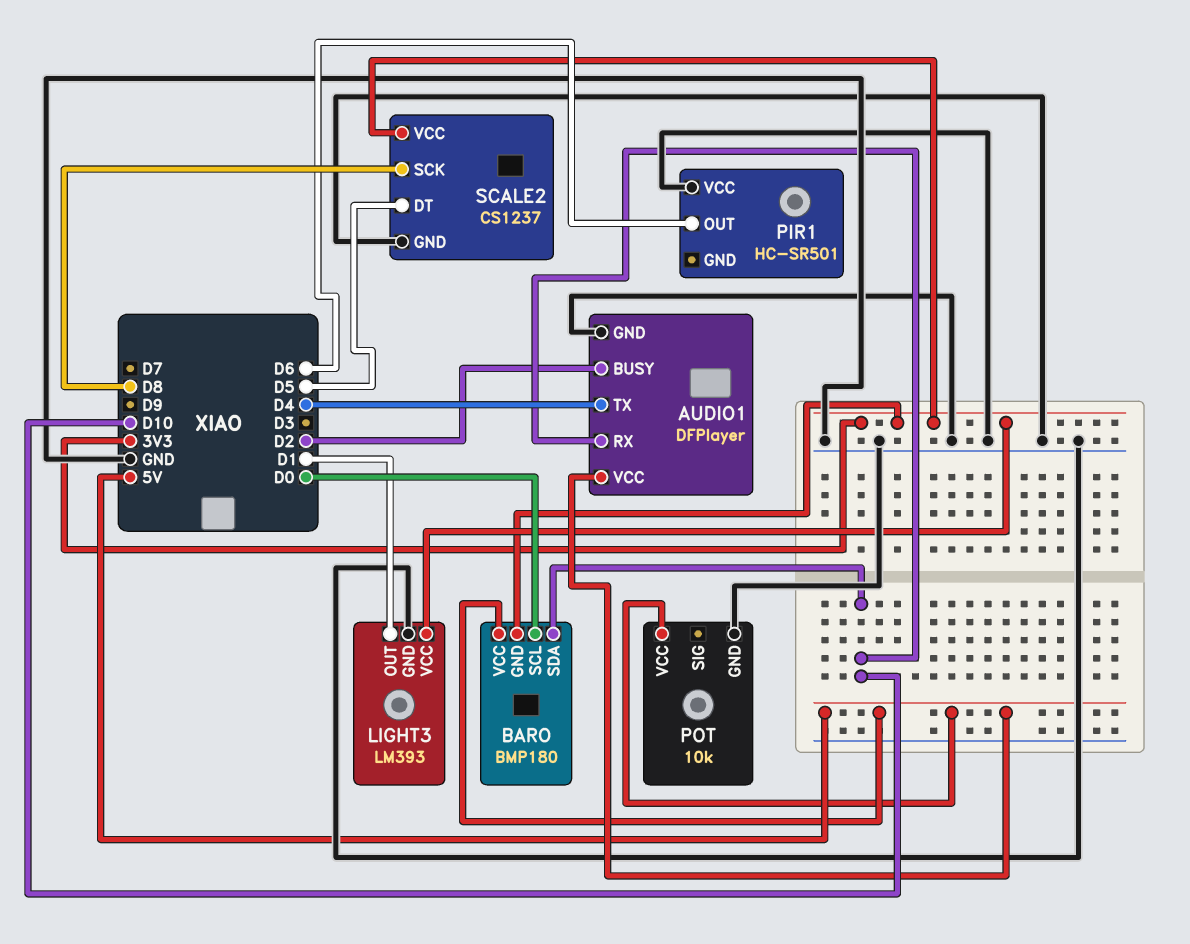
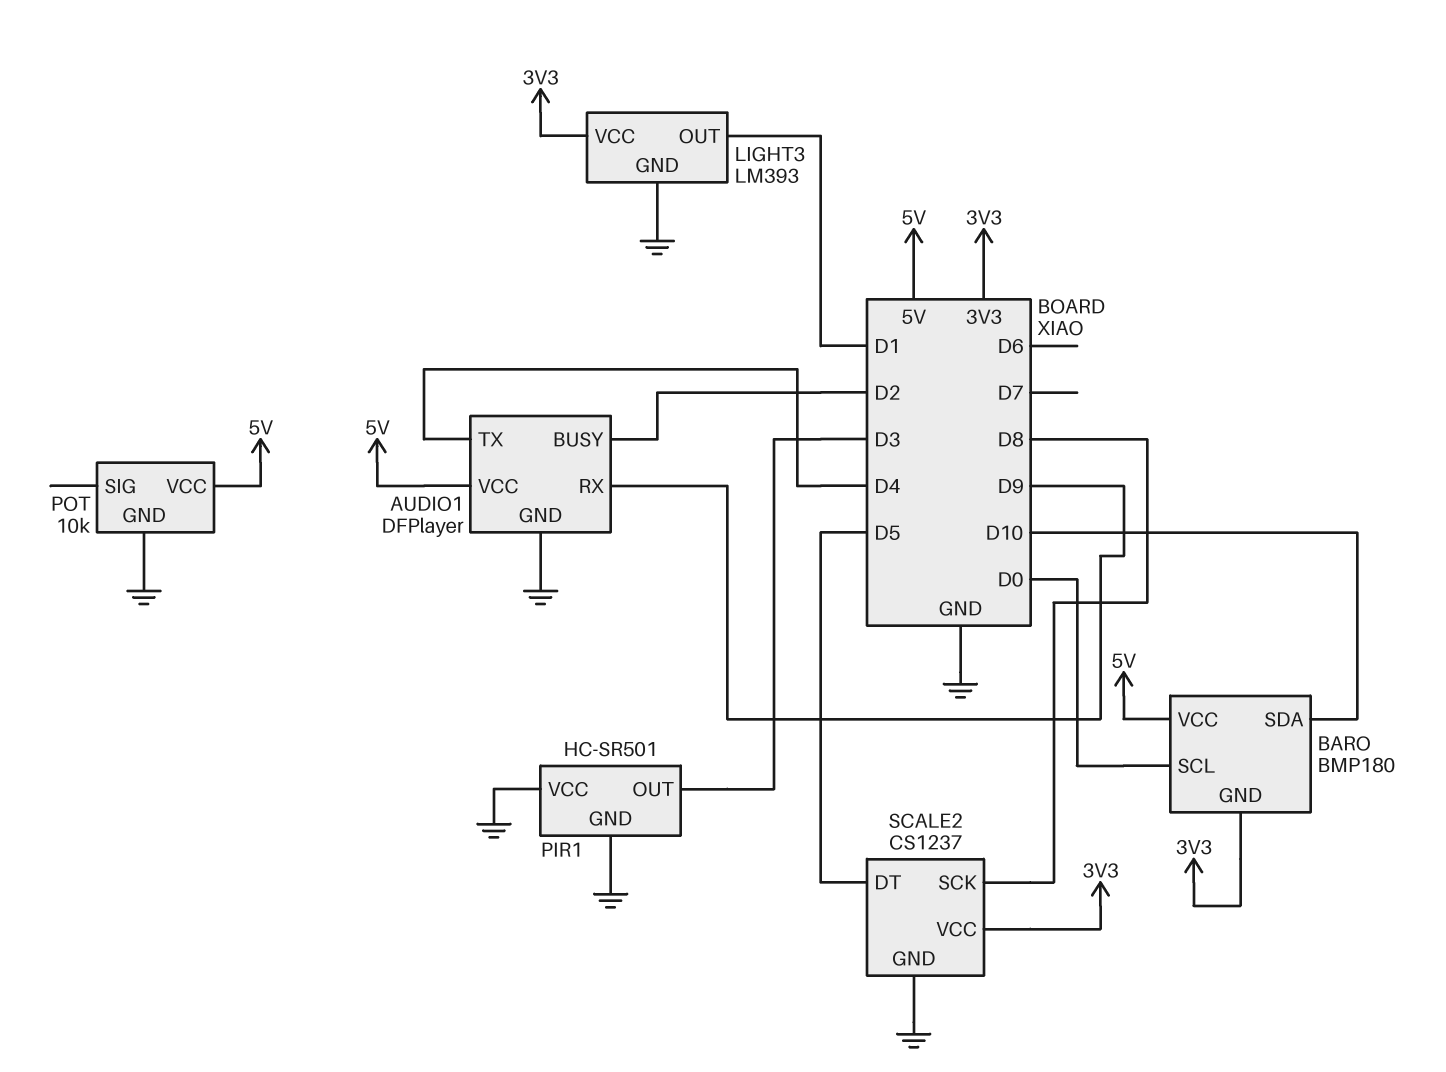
AUDIO1 pin RX: D10 -> D9
PIR1 pin GND: none -> GND
PIR1 pin OUT: D6 -> D3

